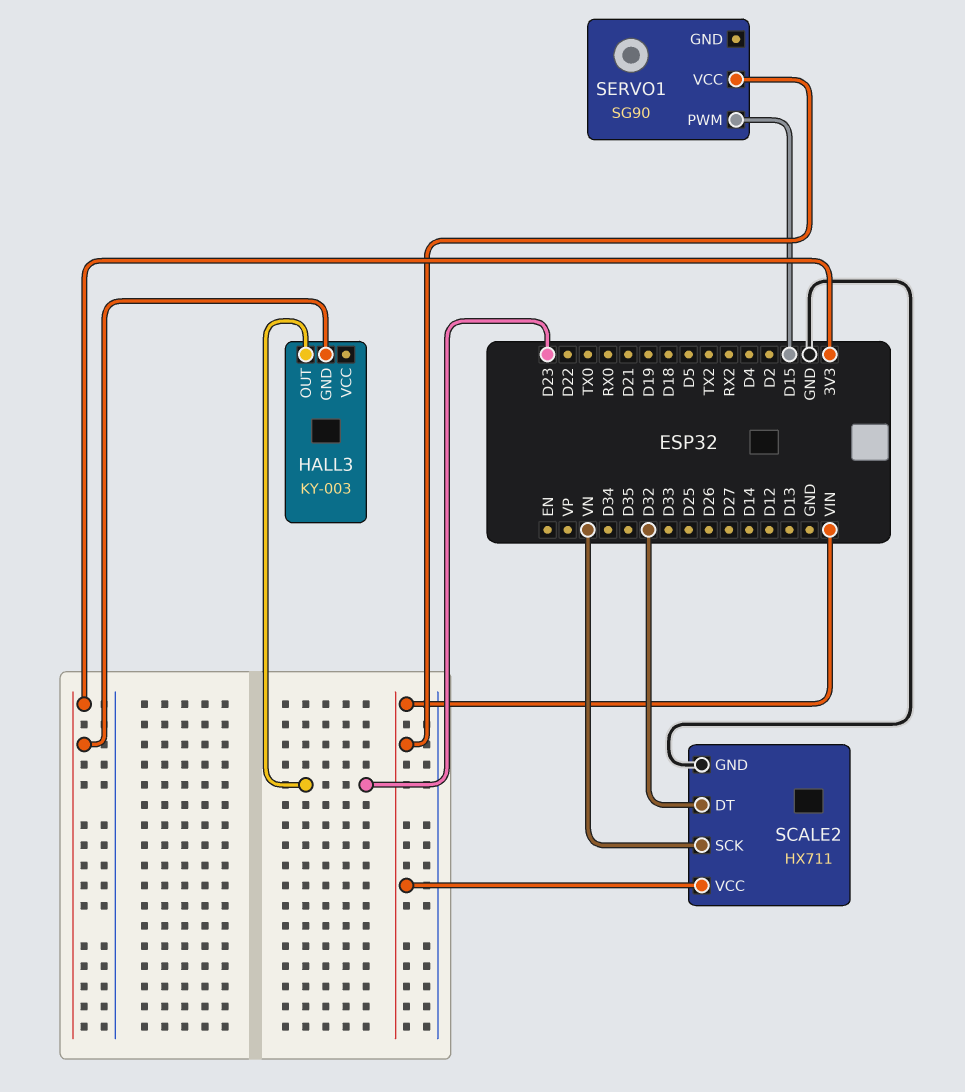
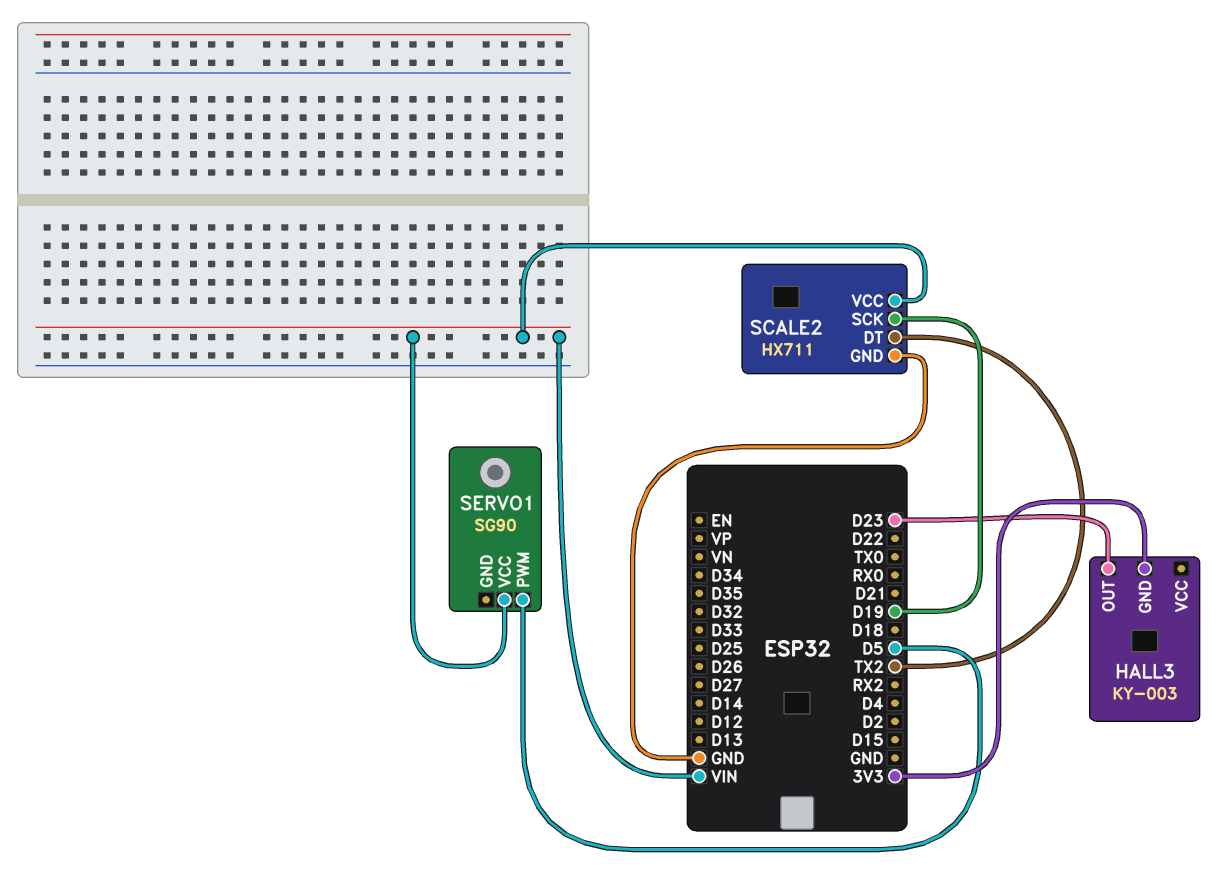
SCALE2 pin DT: D32 -> TX2
SCALE2 pin SCK: VN -> D19
SERVO1 pin PWM: D15 -> D5

